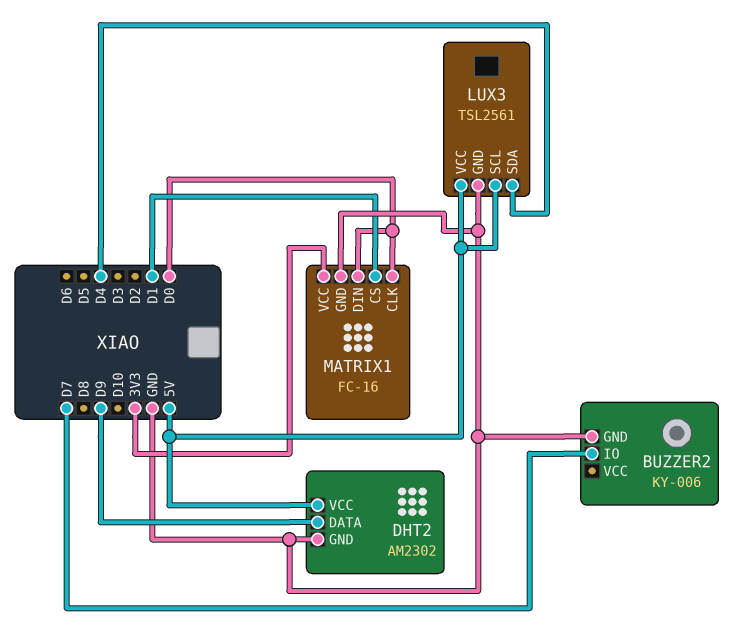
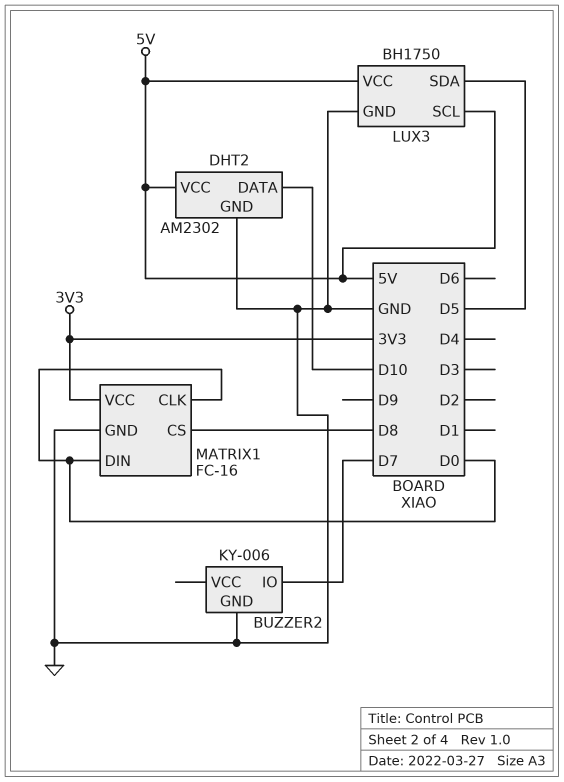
DHT2 pin DATA: D9 -> D10
LUX3: TSL2561 -> BH1750
LUX3 pin SDA: D4 -> D5
MATRIX1 pin CS: D1 -> D8

